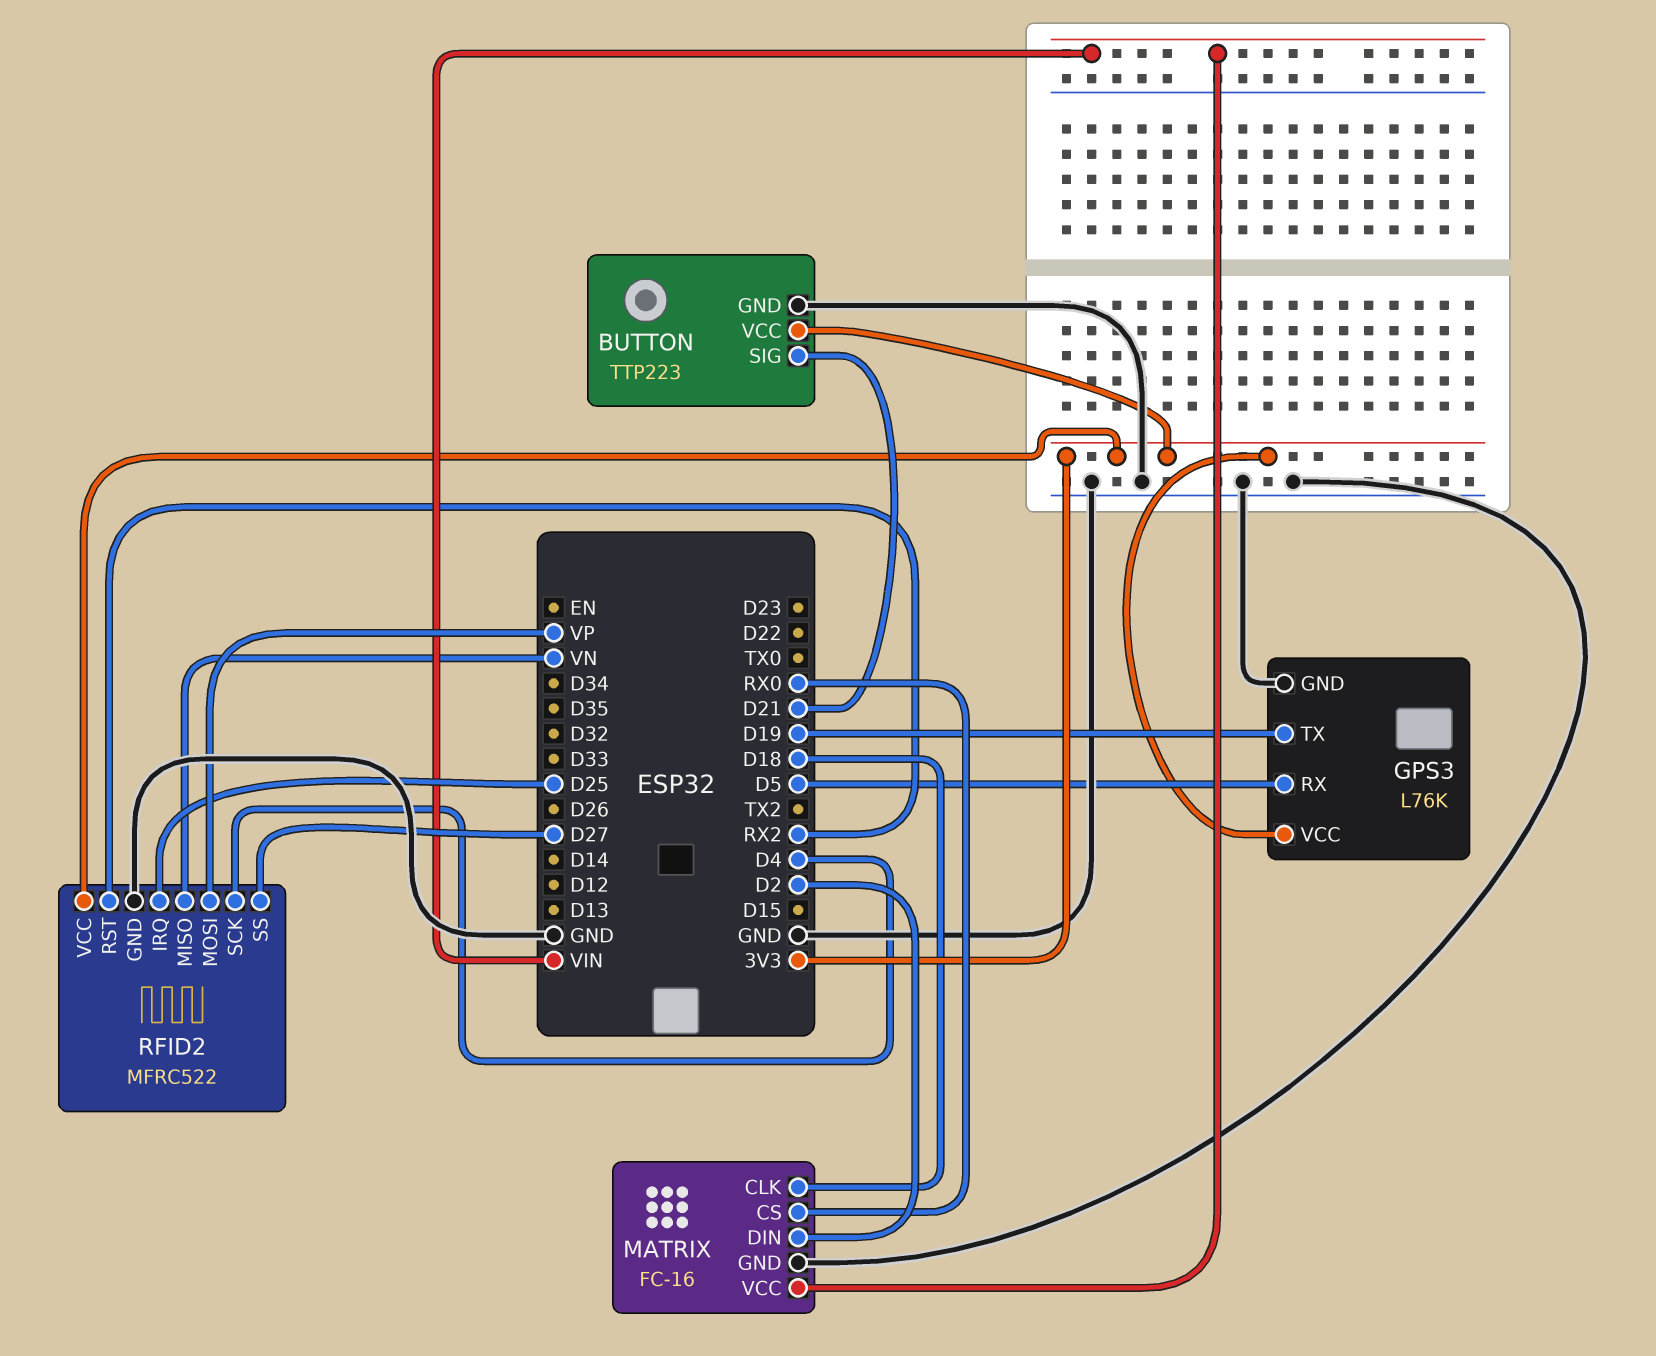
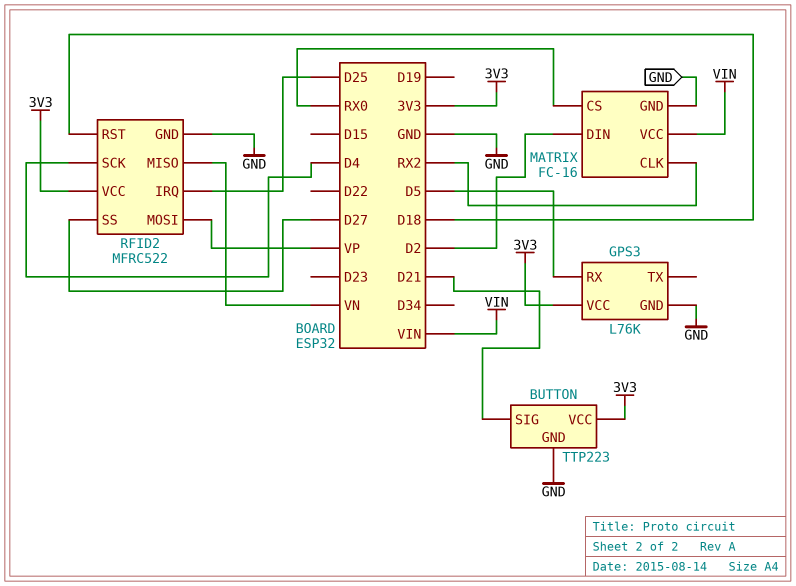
GPS3 pin TX: D19 -> none
MATRIX pin CLK: D18 -> RX2
RFID2 pin RST: RX2 -> D18

